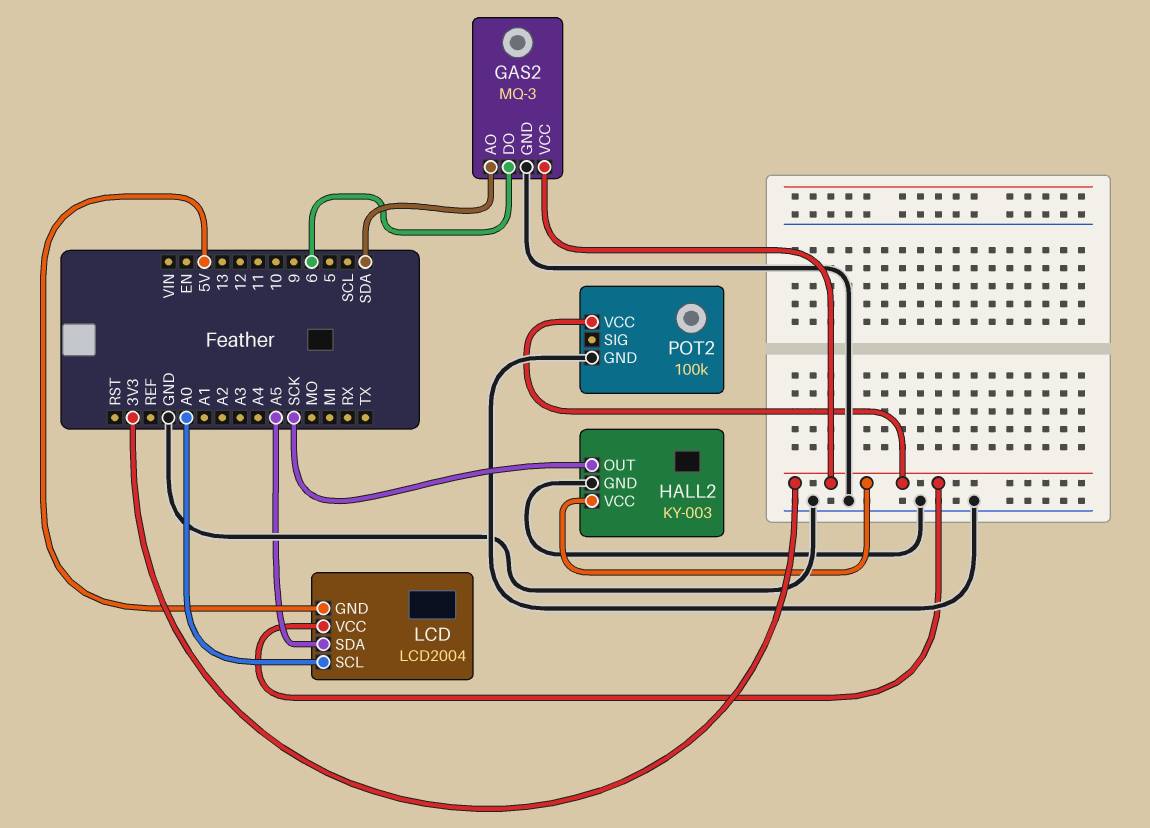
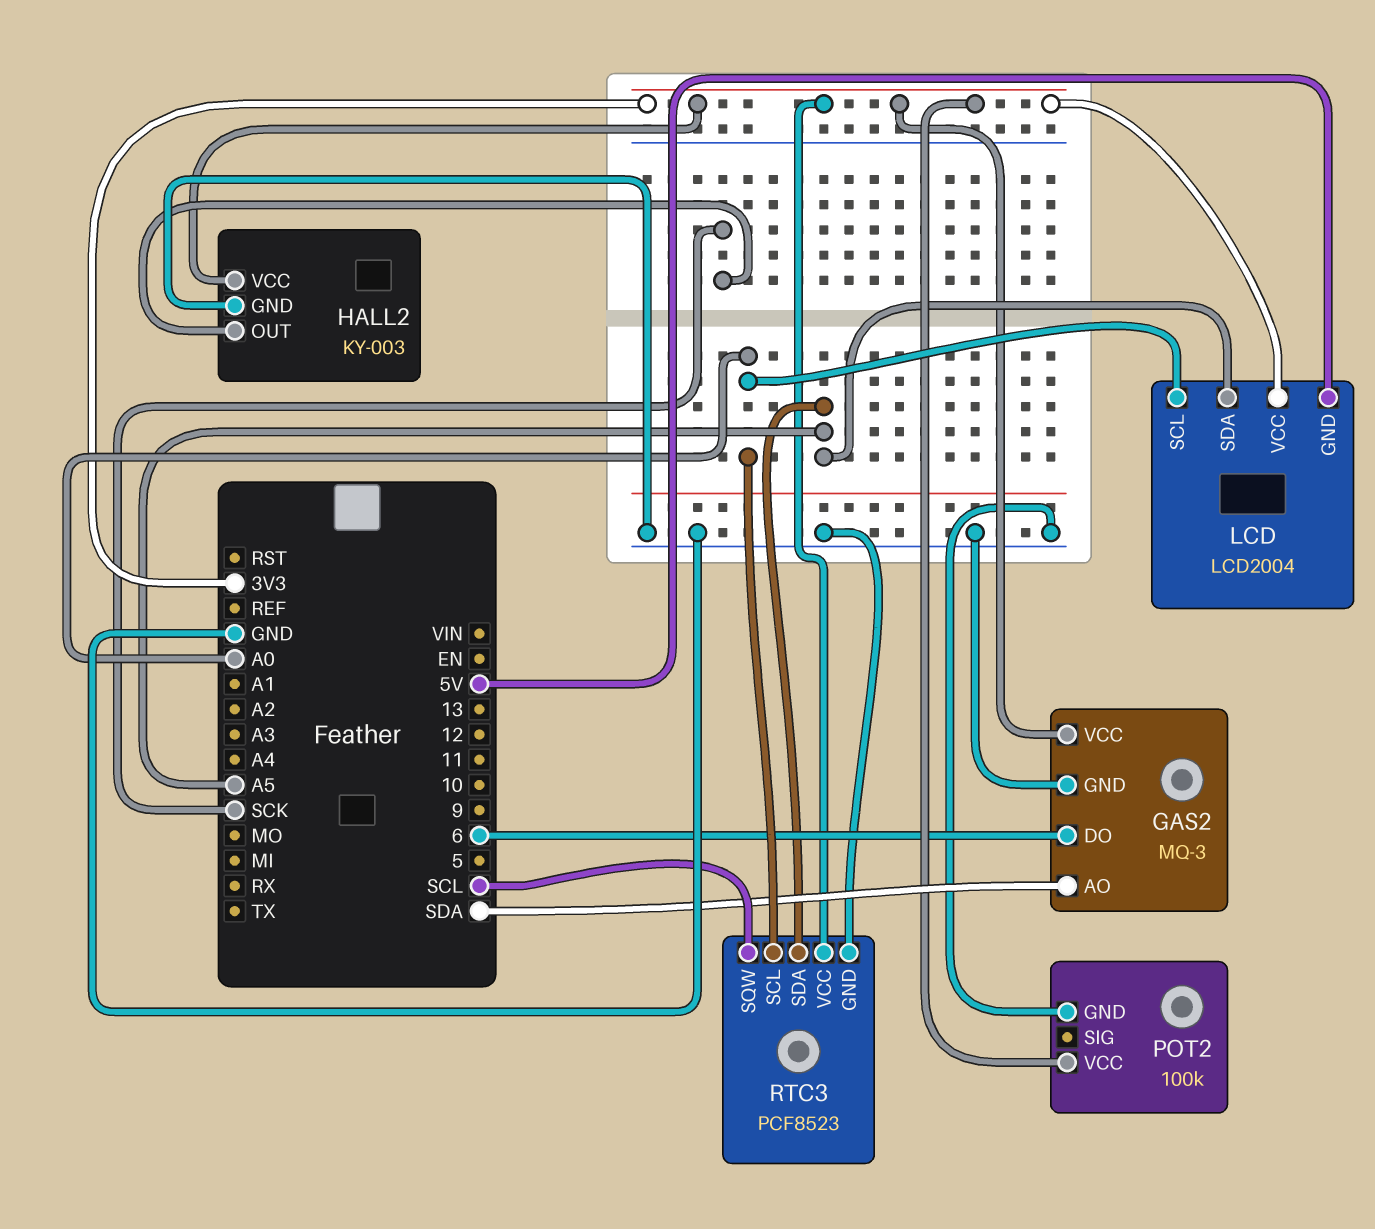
RTC3: none -> PCF8523
RTC3 pin GND: none -> GND
RTC3 pin SCL: none -> A0
RTC3 pin SDA: none -> A5
RTC3 pin SQW: none -> SCL
RTC3 pin VCC: none -> 3V3

